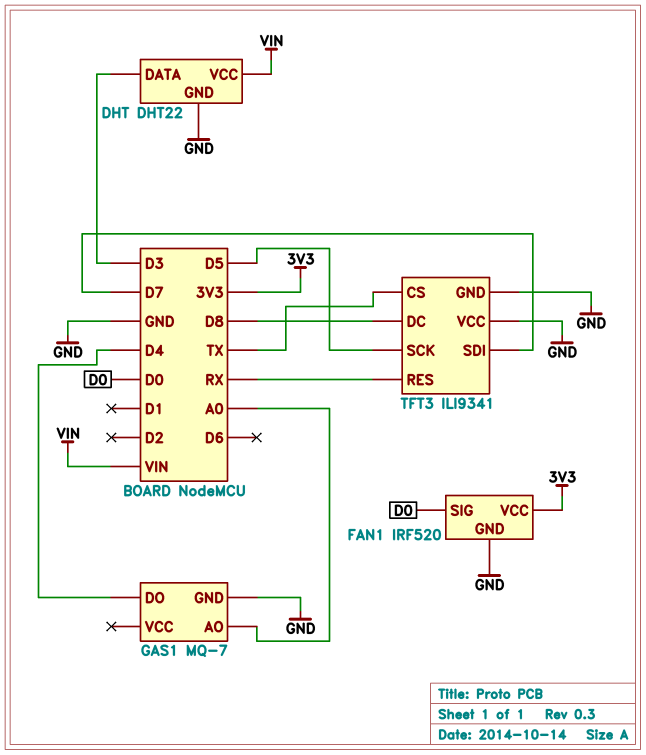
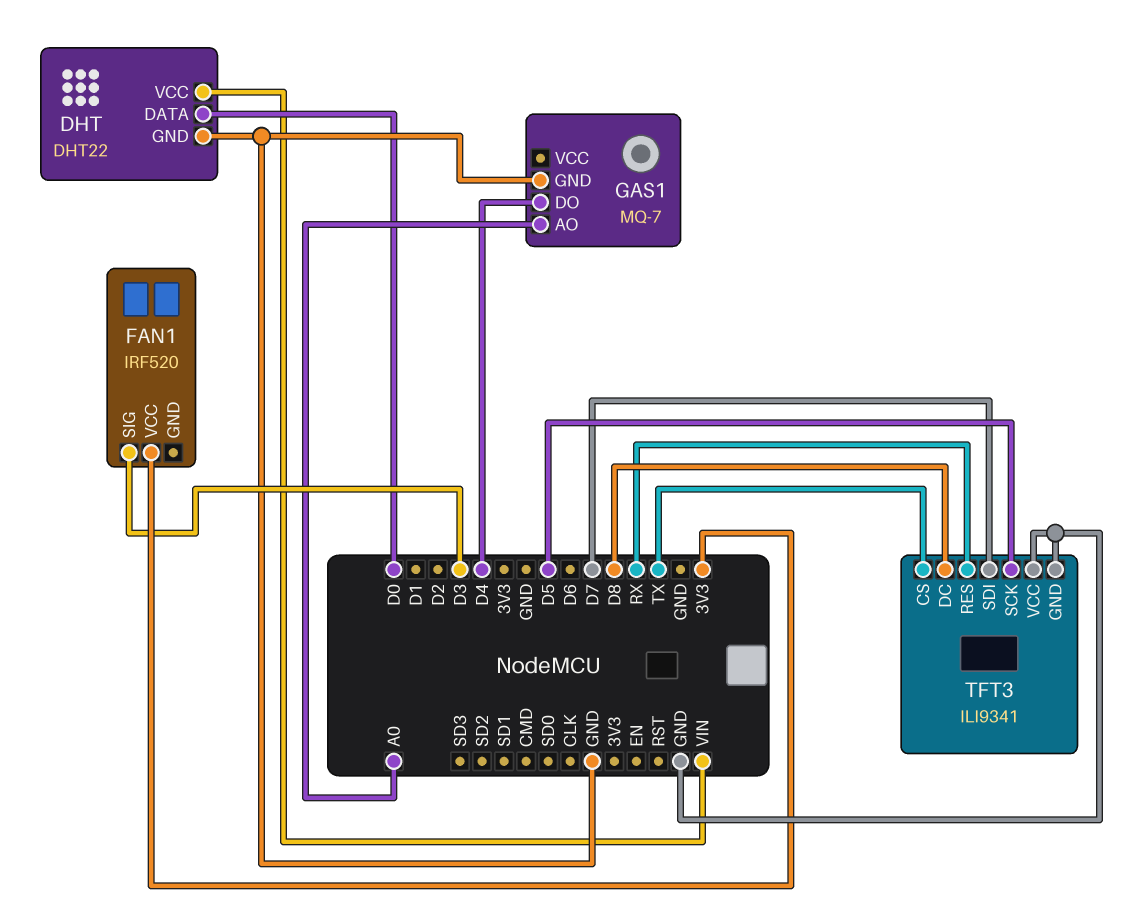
DHT pin DATA: D3 -> D0
FAN1 pin GND: GND -> none
FAN1 pin SIG: D0 -> D3

